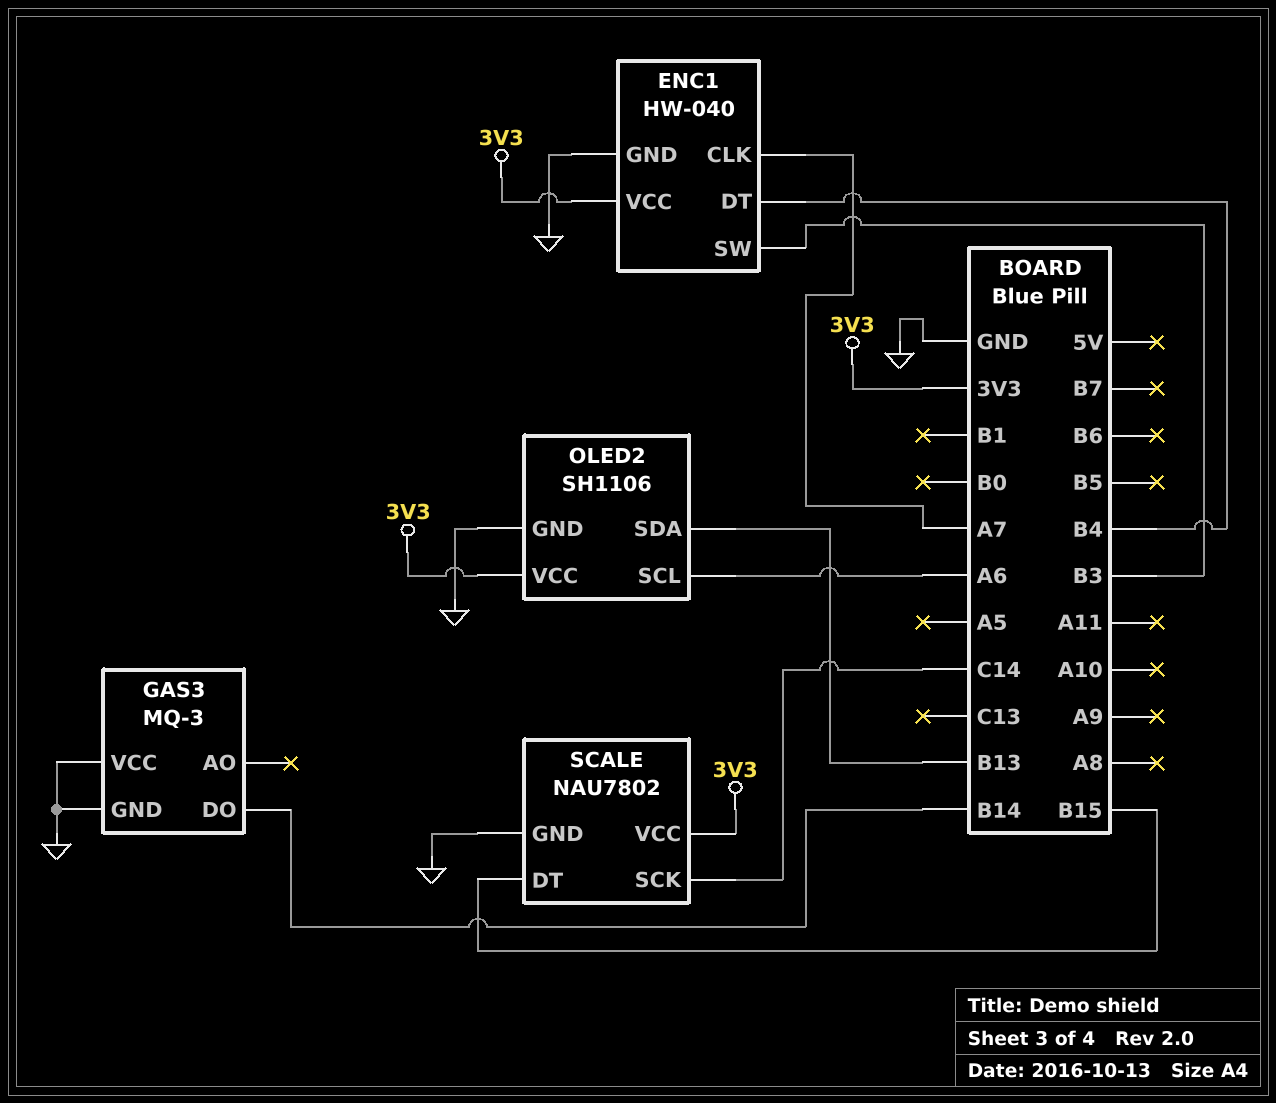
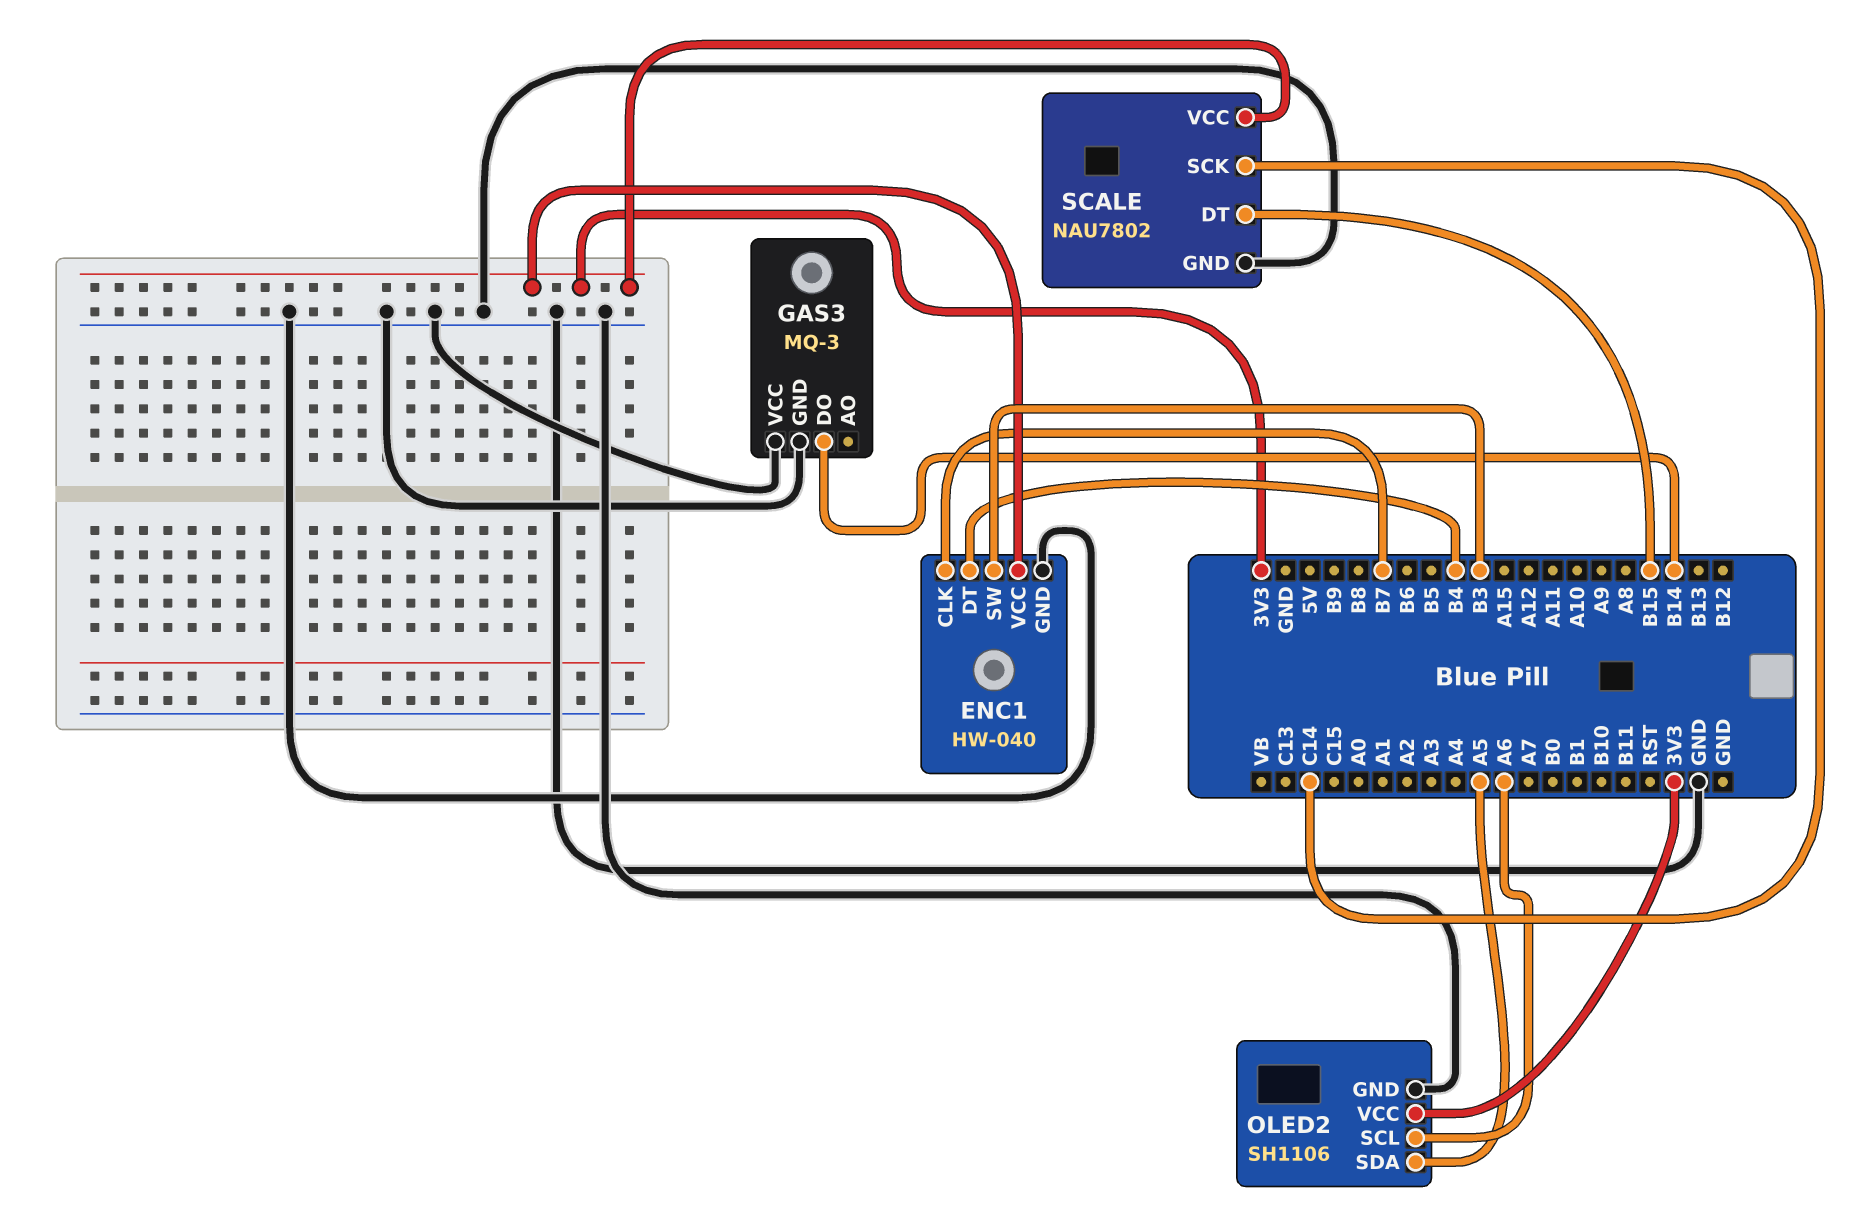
ENC1 pin CLK: A7 -> B7
OLED2 pin SDA: B13 -> A5

